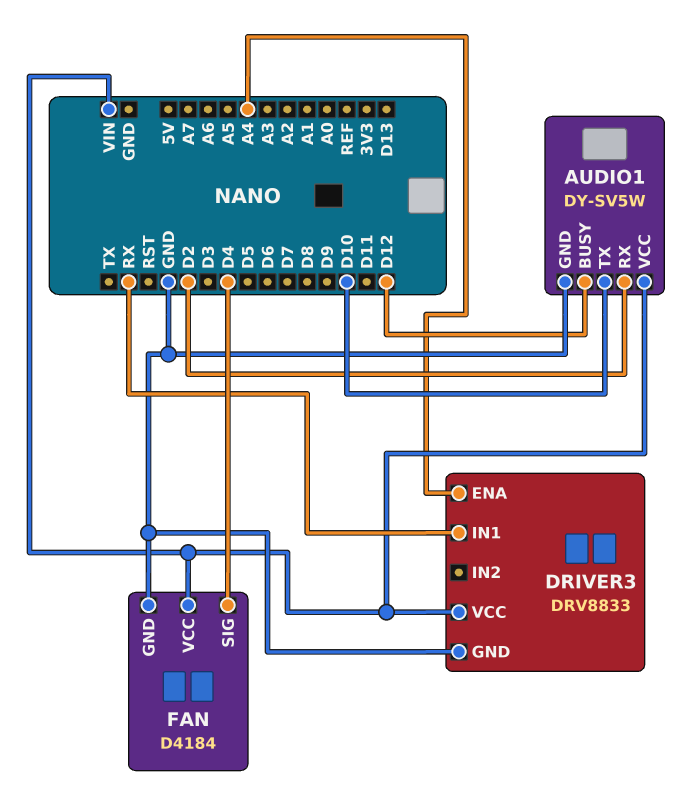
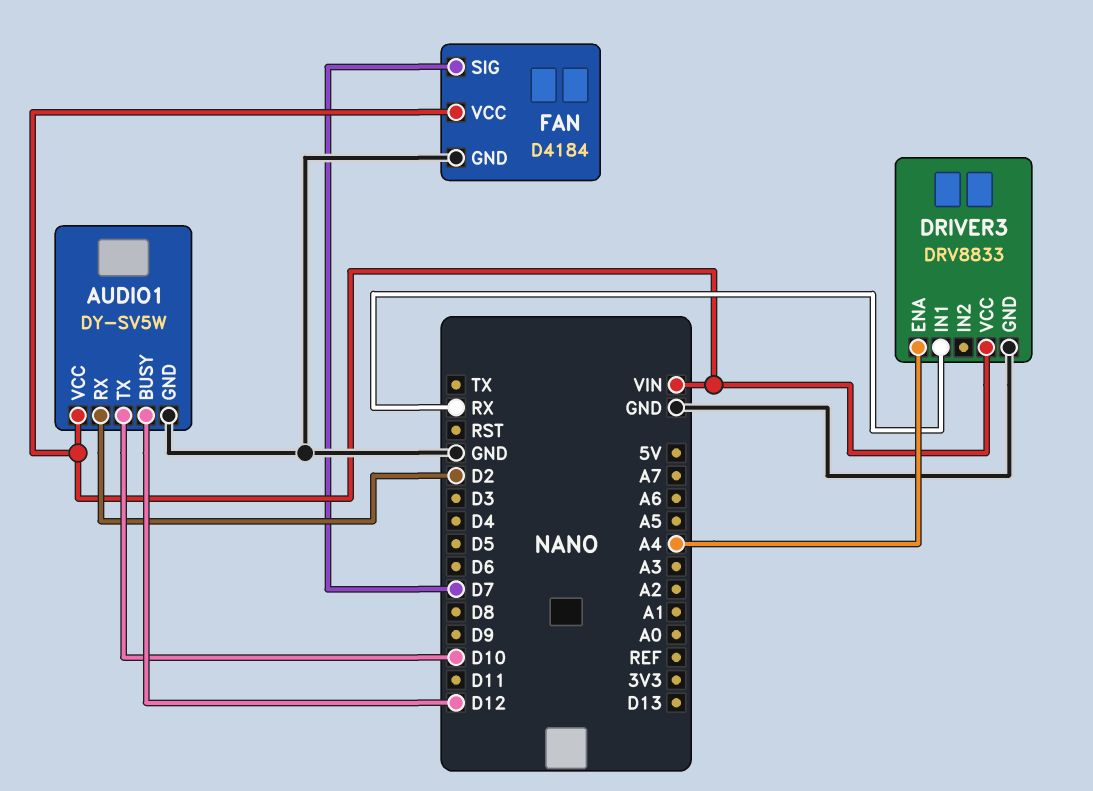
FAN pin SIG: D4 -> D7

